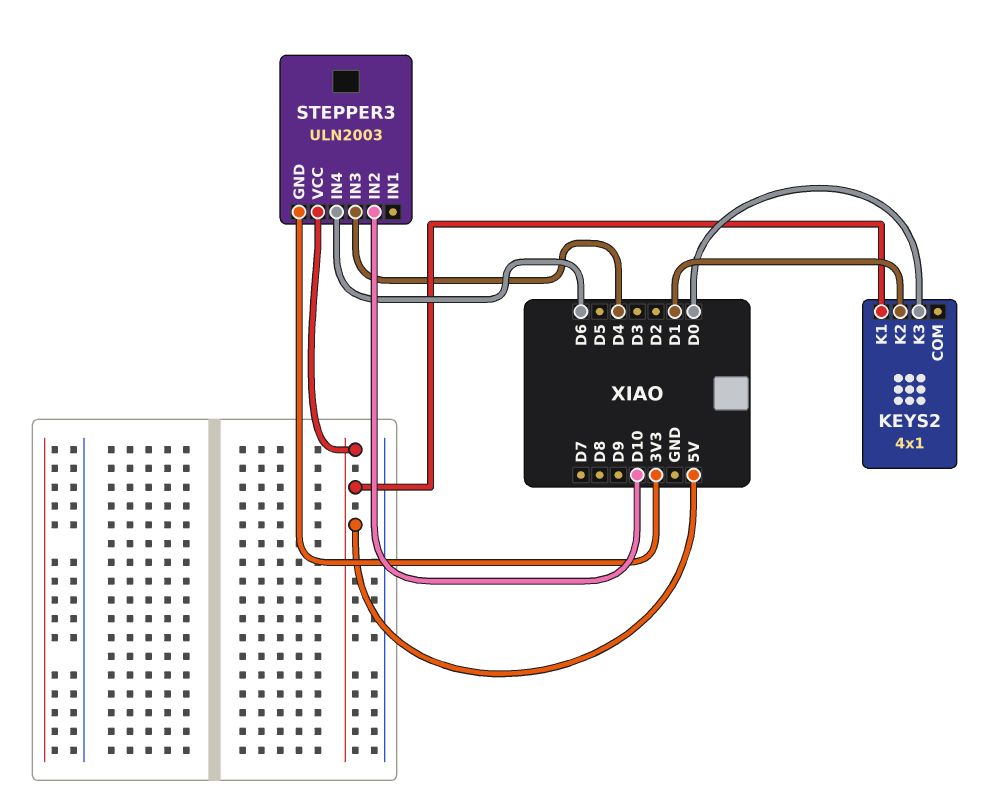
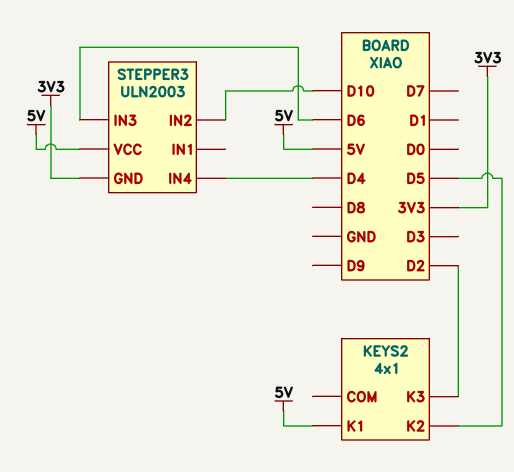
KEYS2 pin K2: D1 -> D5
KEYS2 pin K3: D0 -> D2
STEPPER3 pin IN3: D4 -> D6
STEPPER3 pin IN4: D6 -> D4

